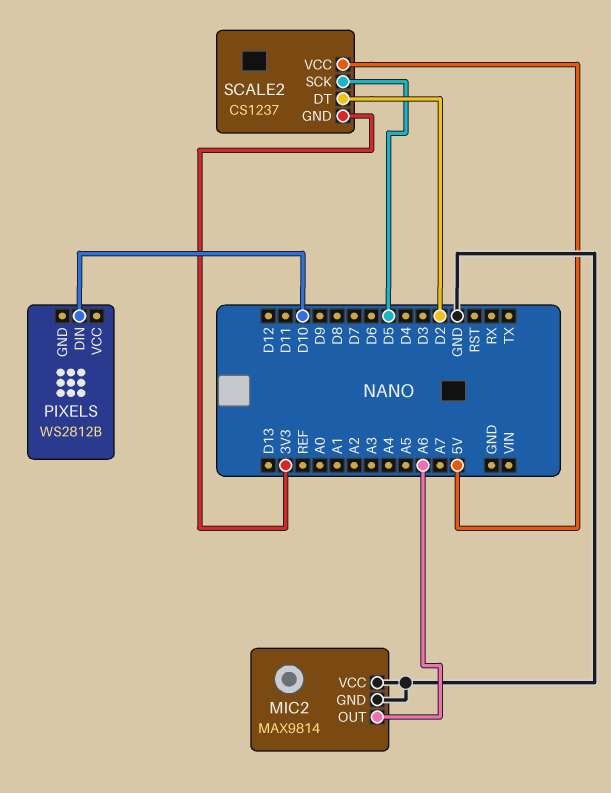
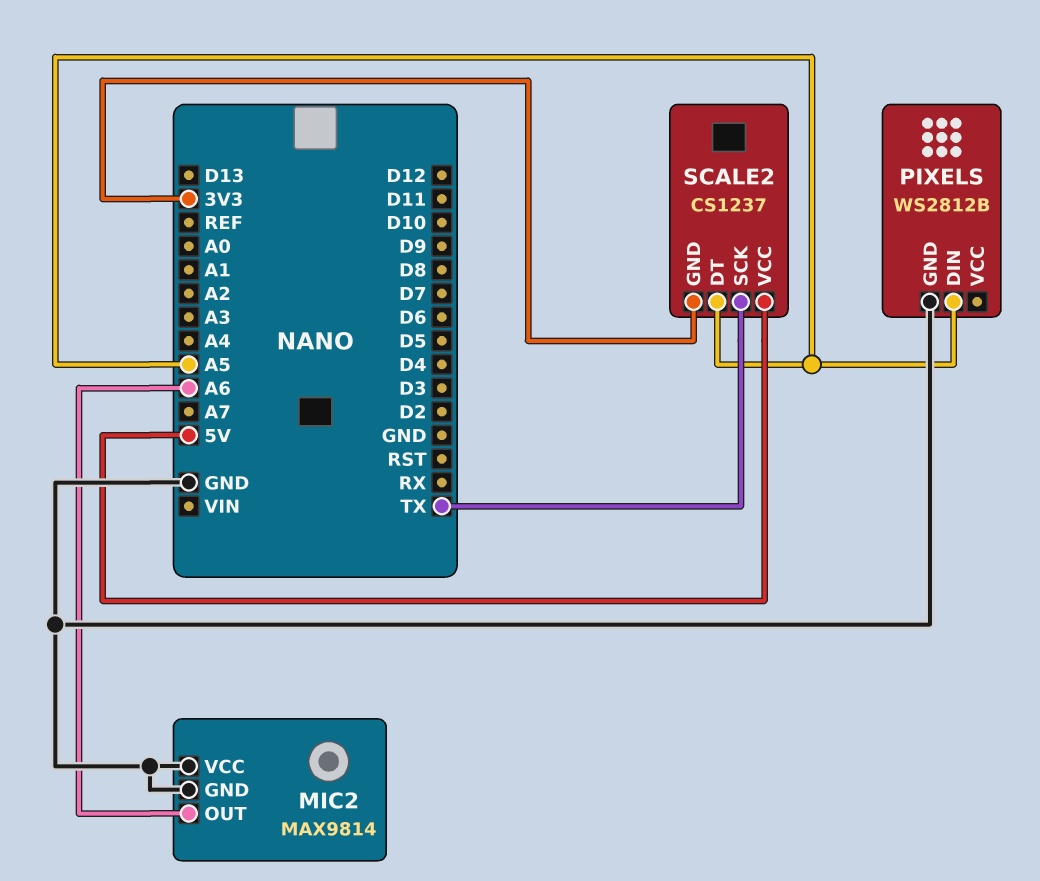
PIXELS pin DIN: D10 -> A5
PIXELS pin GND: none -> GND
SCALE2 pin DT: D2 -> A5
SCALE2 pin SCK: D5 -> TX

